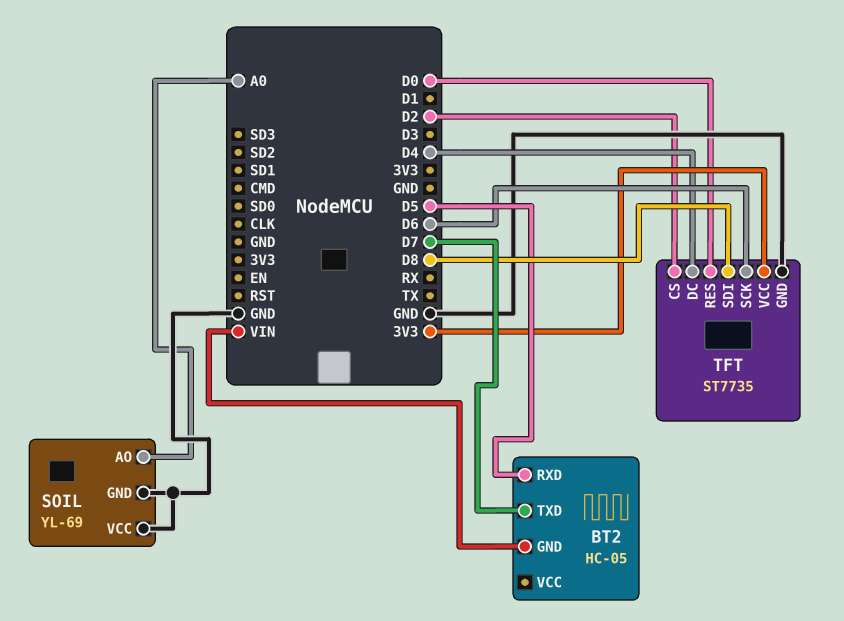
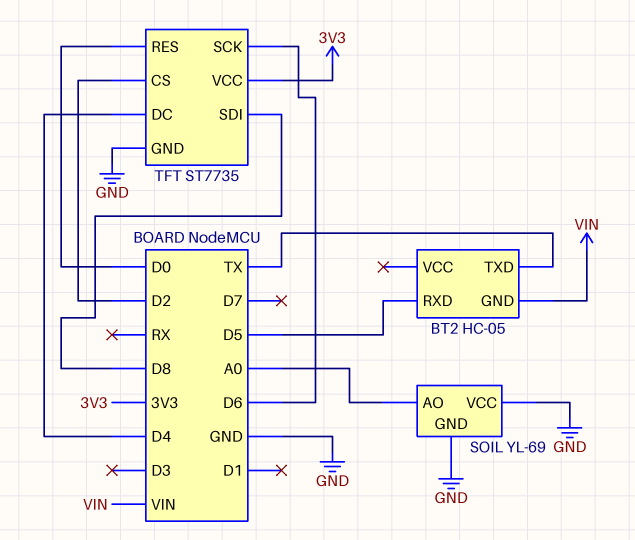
BT2 pin TXD: D7 -> TX

